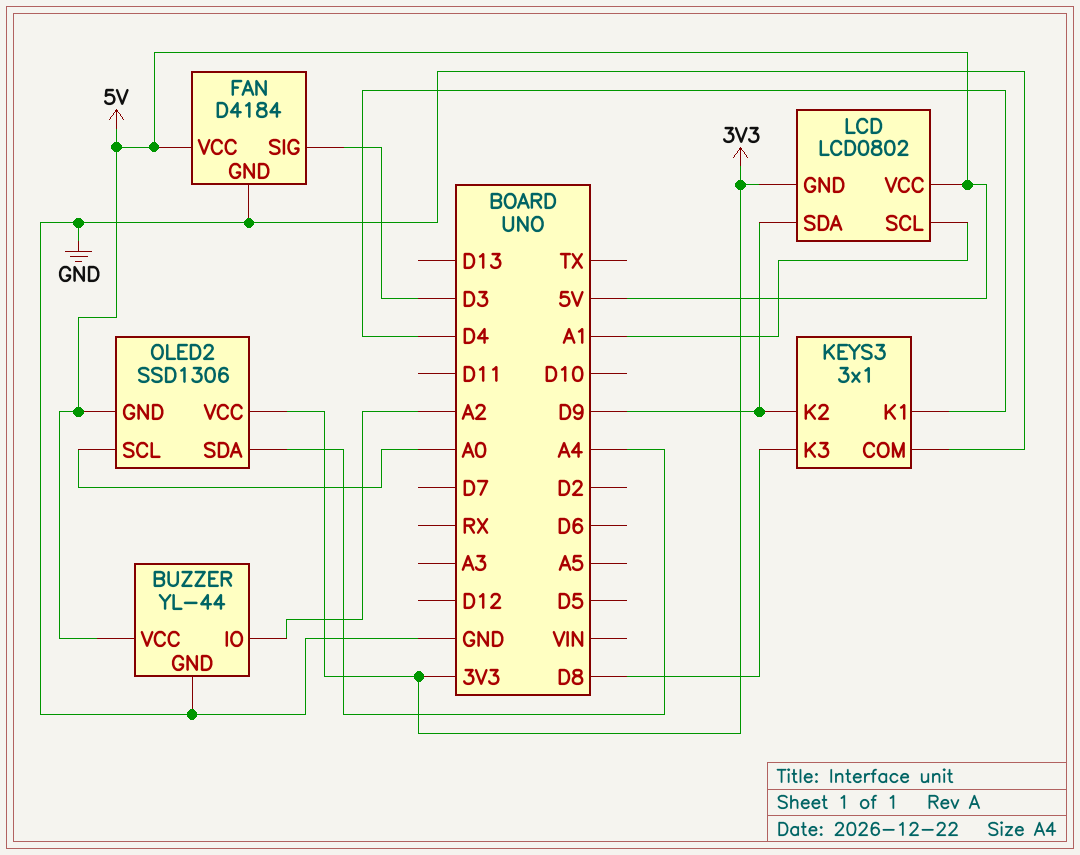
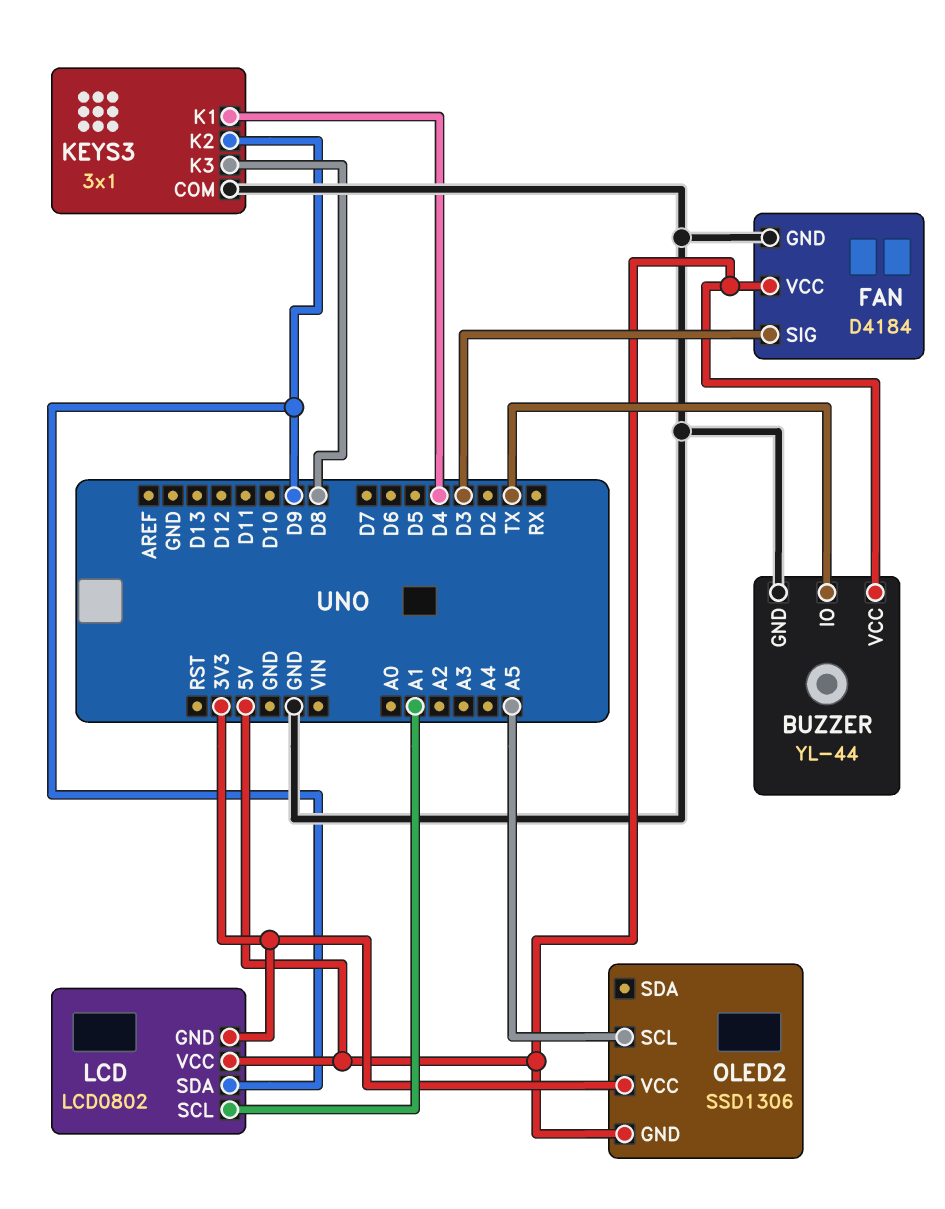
BUZZER pin IO: A2 -> TX
OLED2 pin SCL: A0 -> A5
OLED2 pin SDA: A4 -> none

